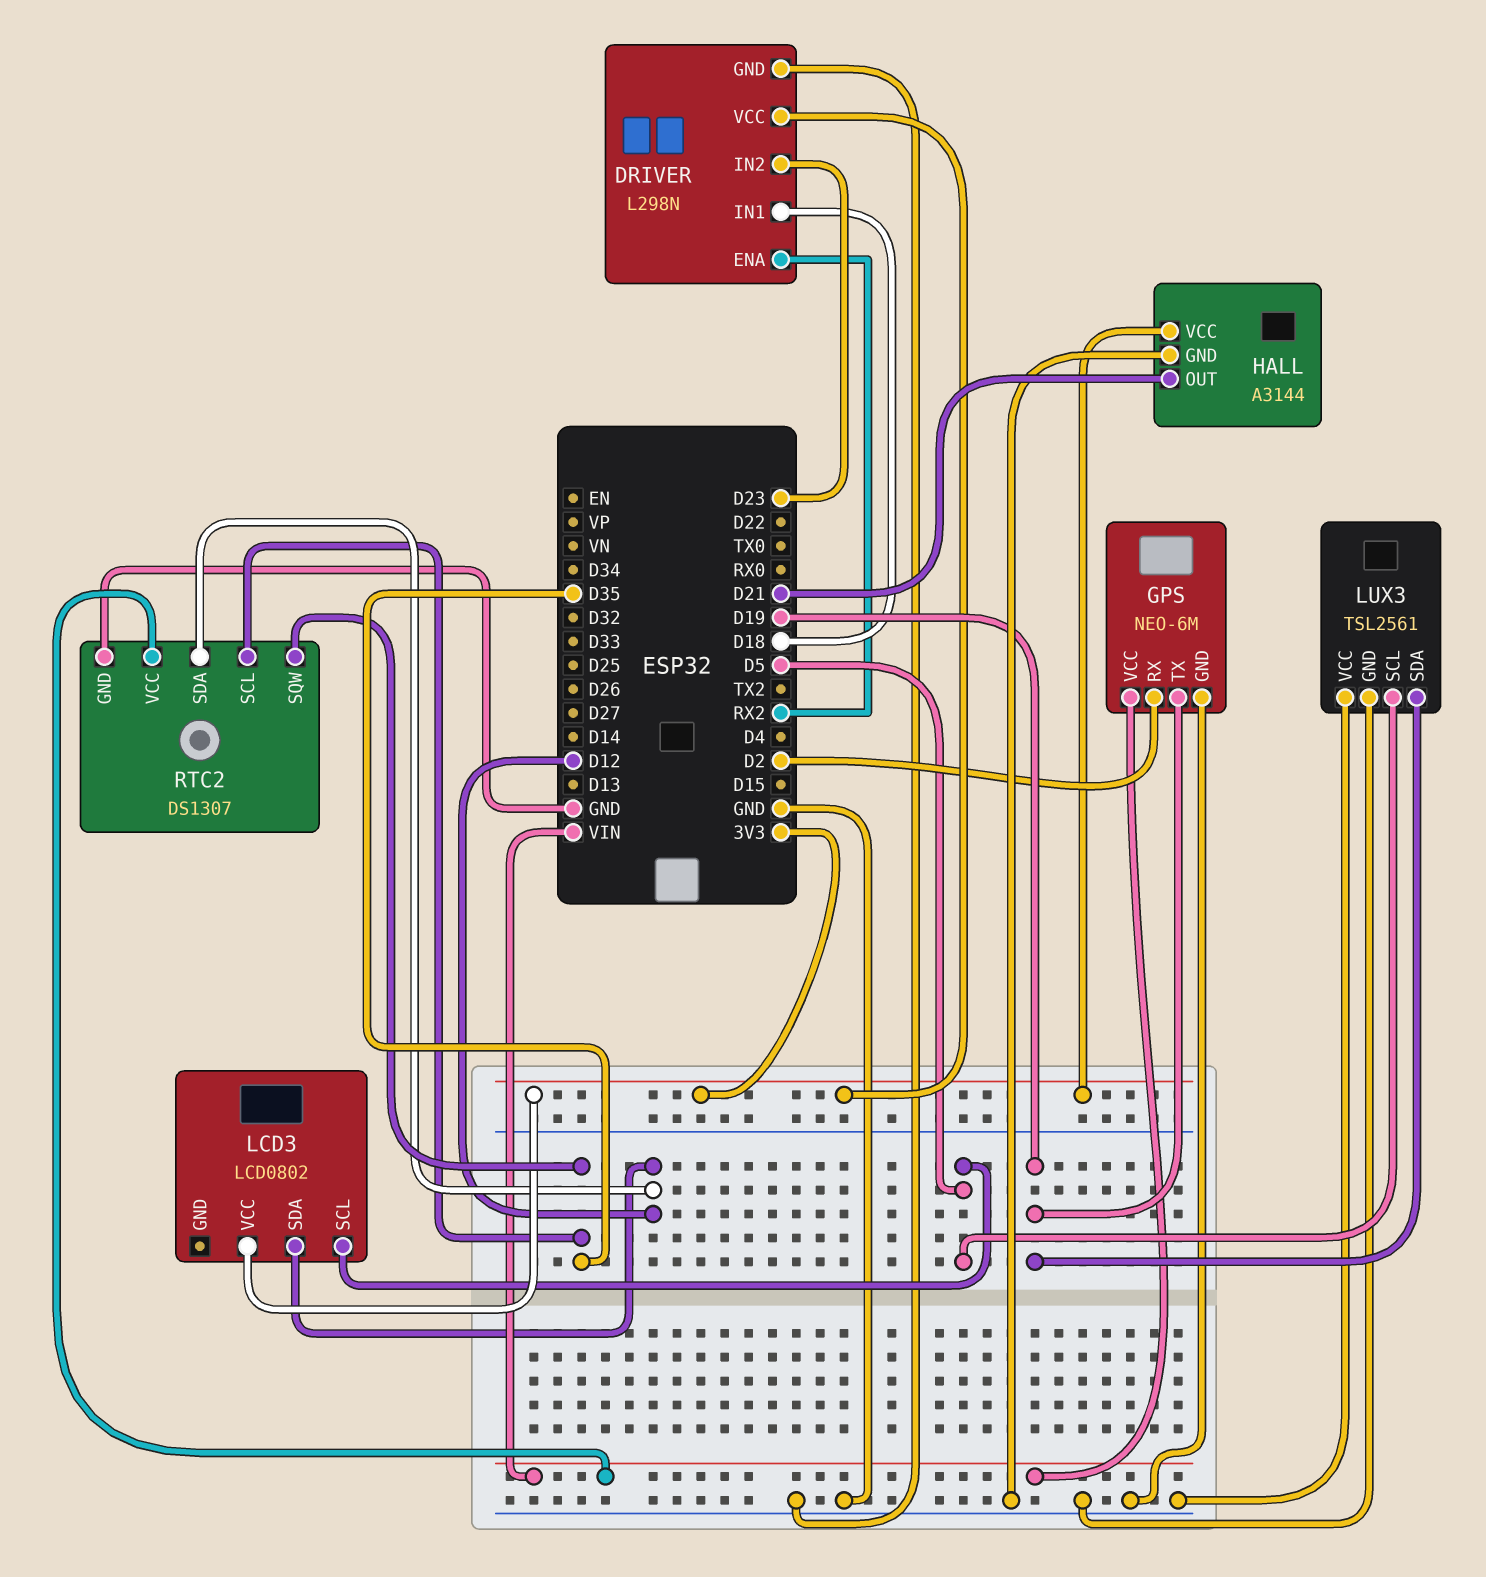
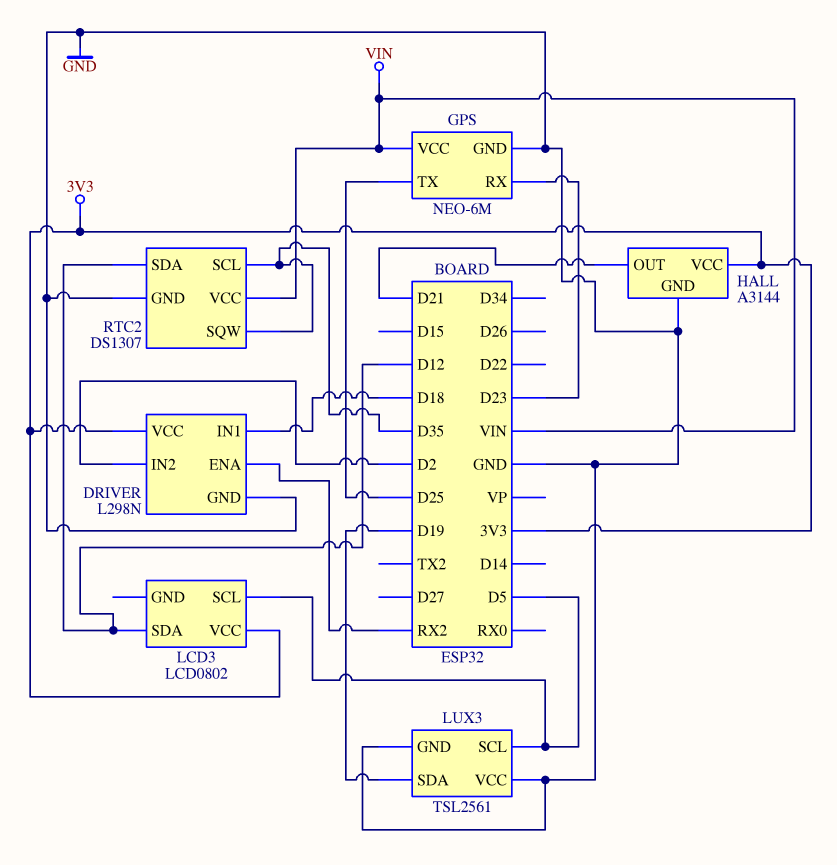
DRIVER pin IN2: D23 -> D2
GPS pin RX: D2 -> D23
GPS pin TX: D19 -> D25

